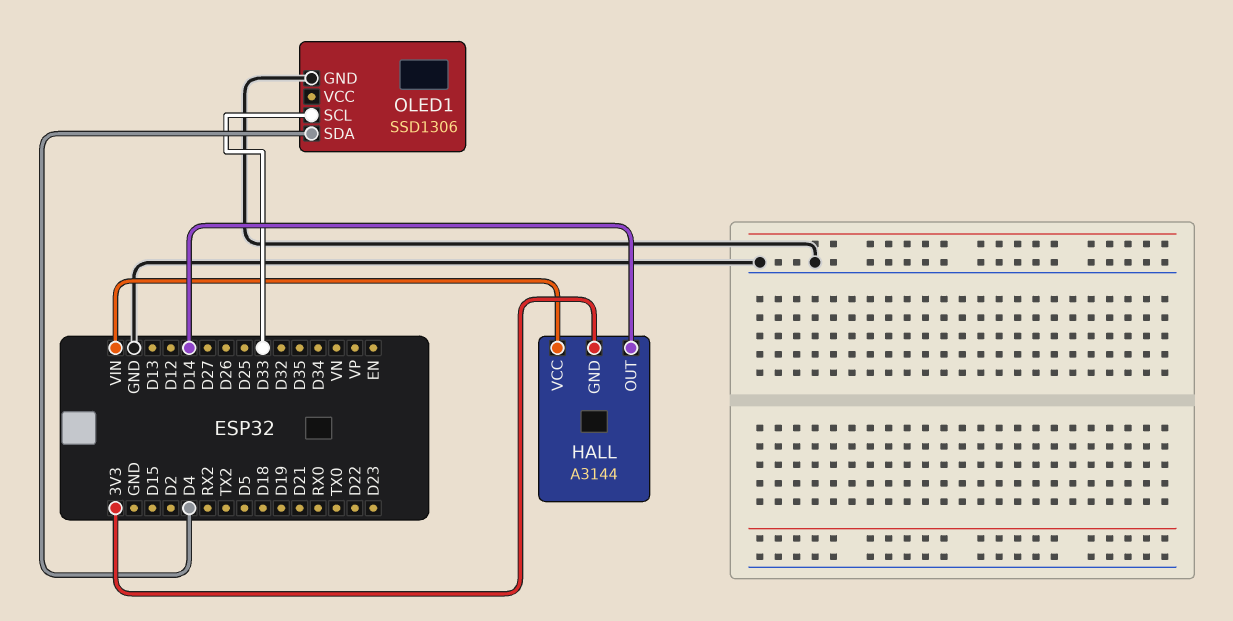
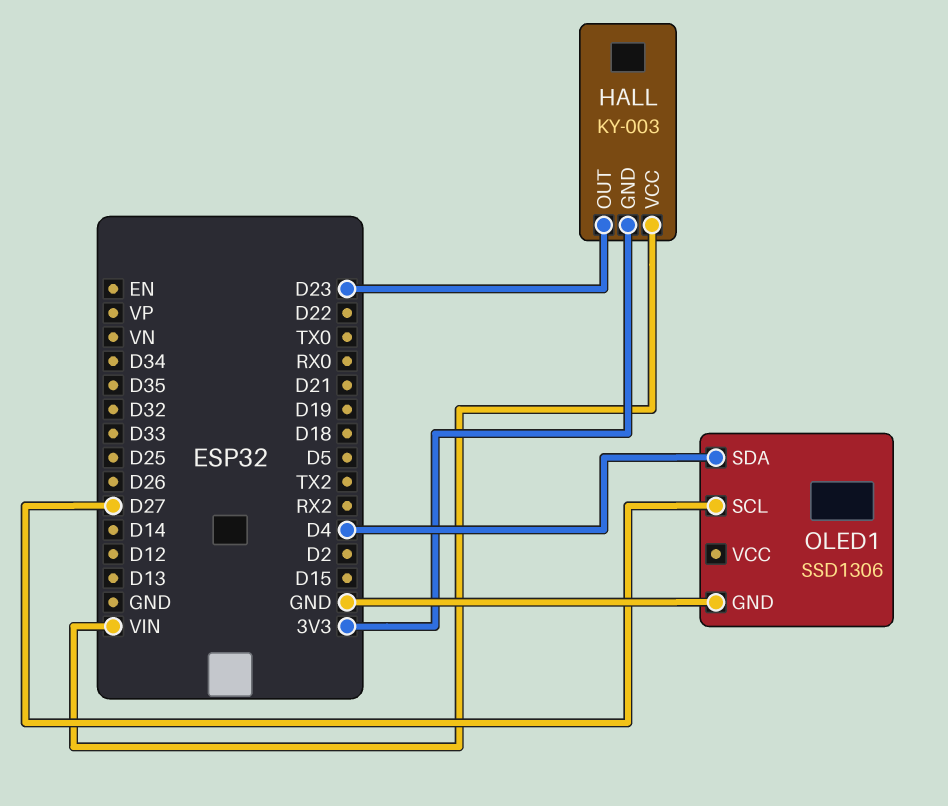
HALL: A3144 -> KY-003
HALL pin OUT: D14 -> D23
OLED1 pin SCL: D33 -> D27

